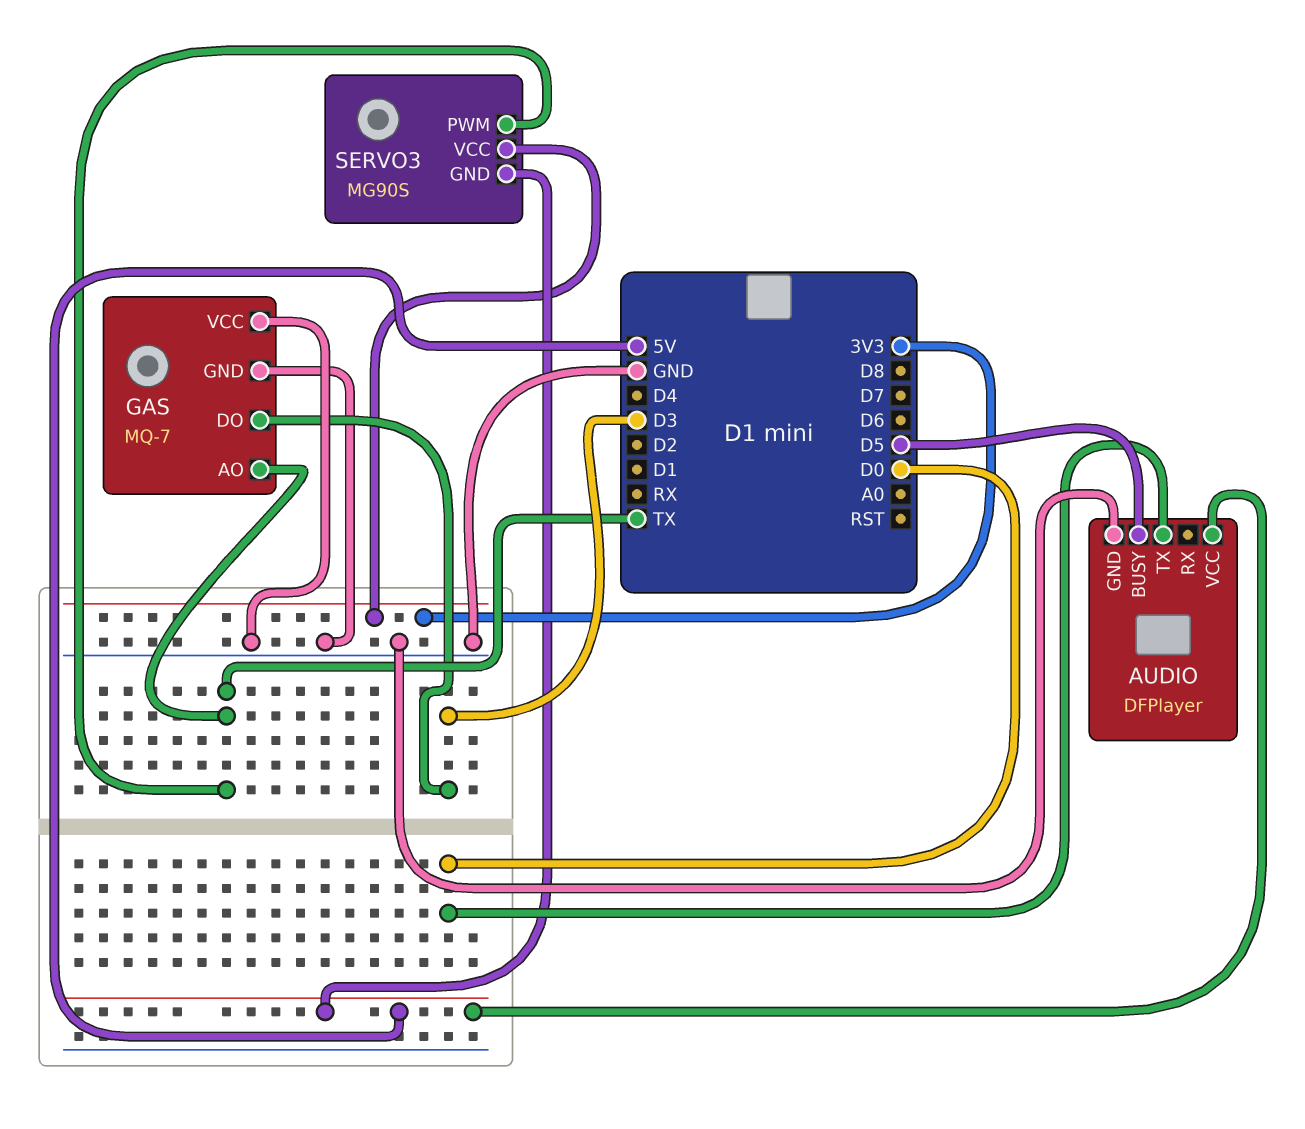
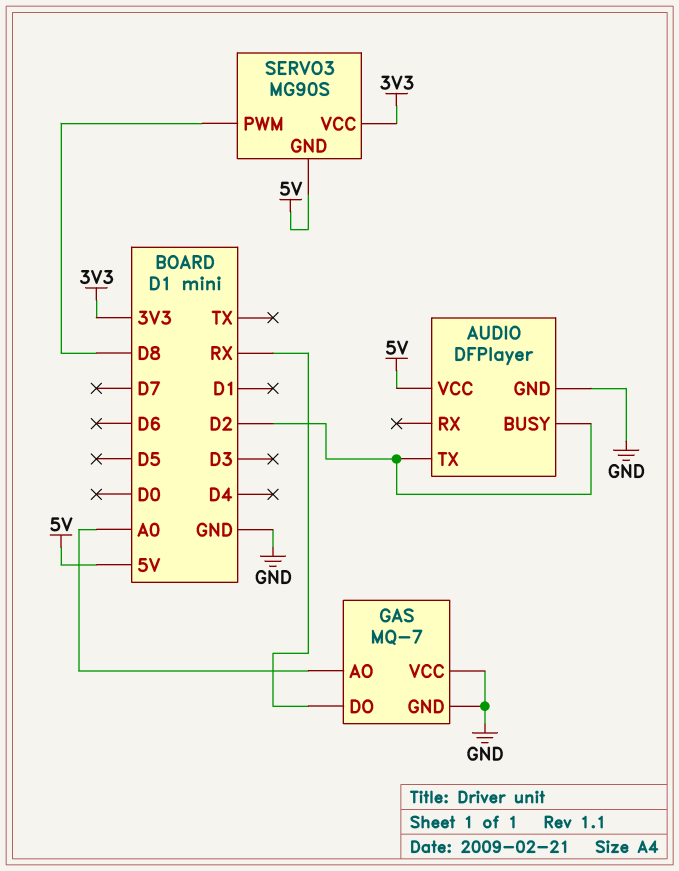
AUDIO pin BUSY: D5 -> D2
AUDIO pin TX: D0 -> D2
GAS pin AO: TX -> A0
GAS pin DO: D3 -> RX
SERVO3 pin PWM: TX -> D8

